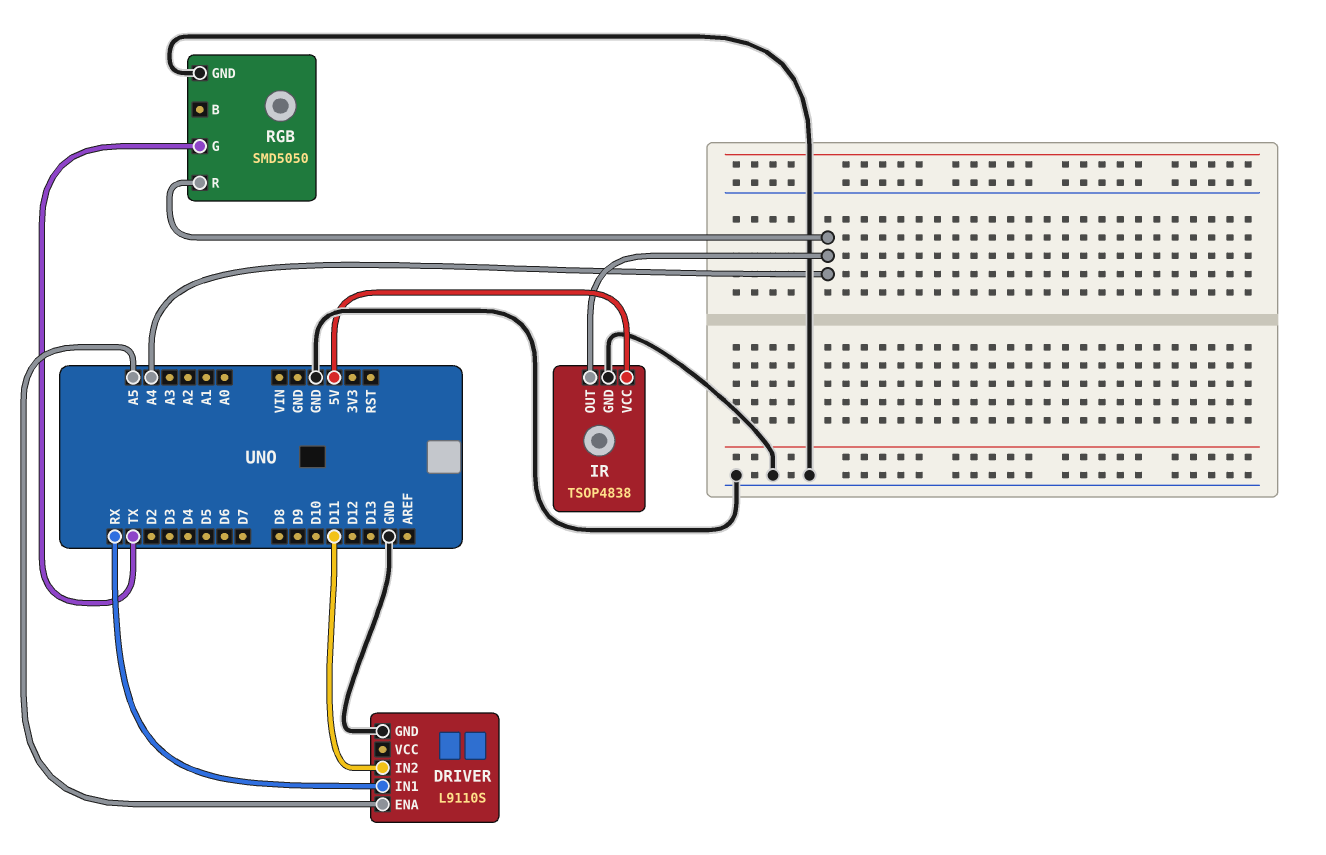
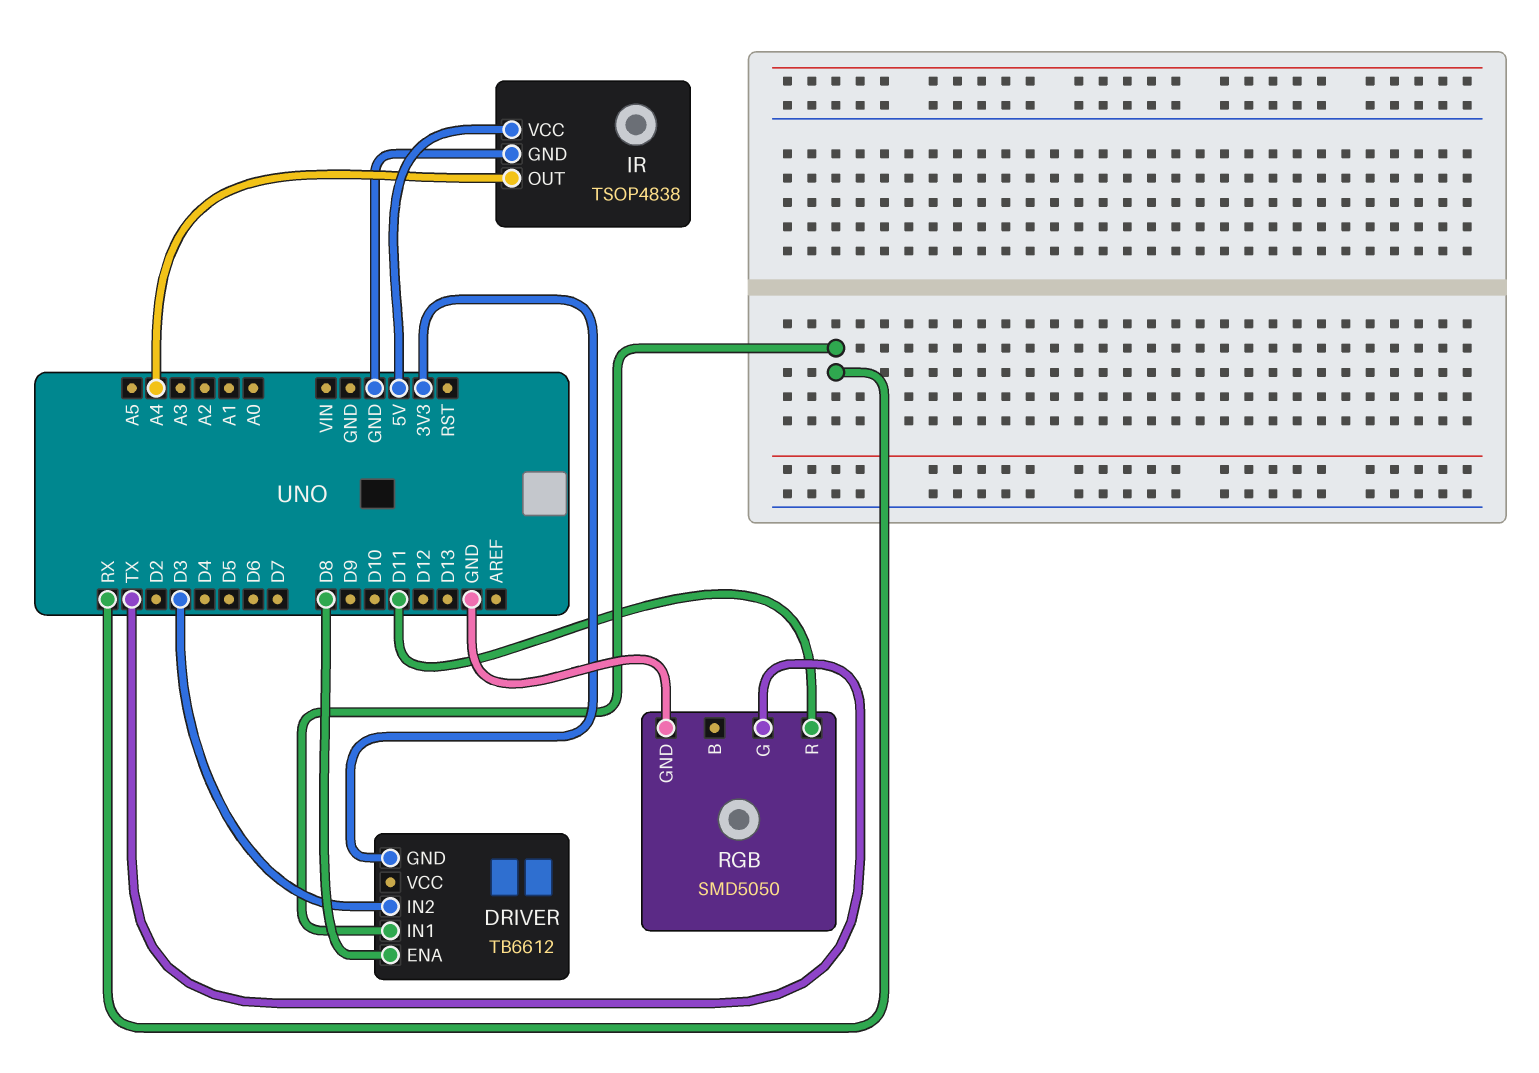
DRIVER: L9110S -> TB6612
DRIVER pin ENA: A5 -> D8
DRIVER pin GND: GND -> 3V3
DRIVER pin IN2: D11 -> D3
RGB pin R: A4 -> D11

